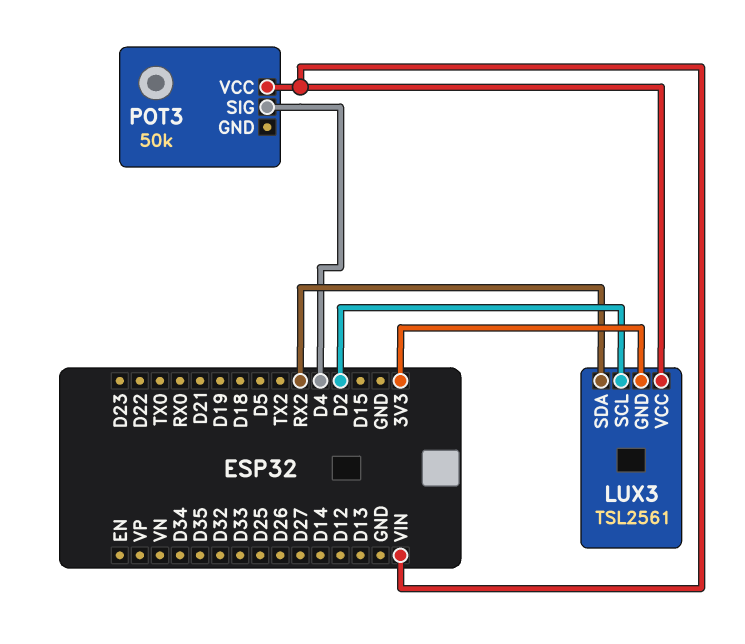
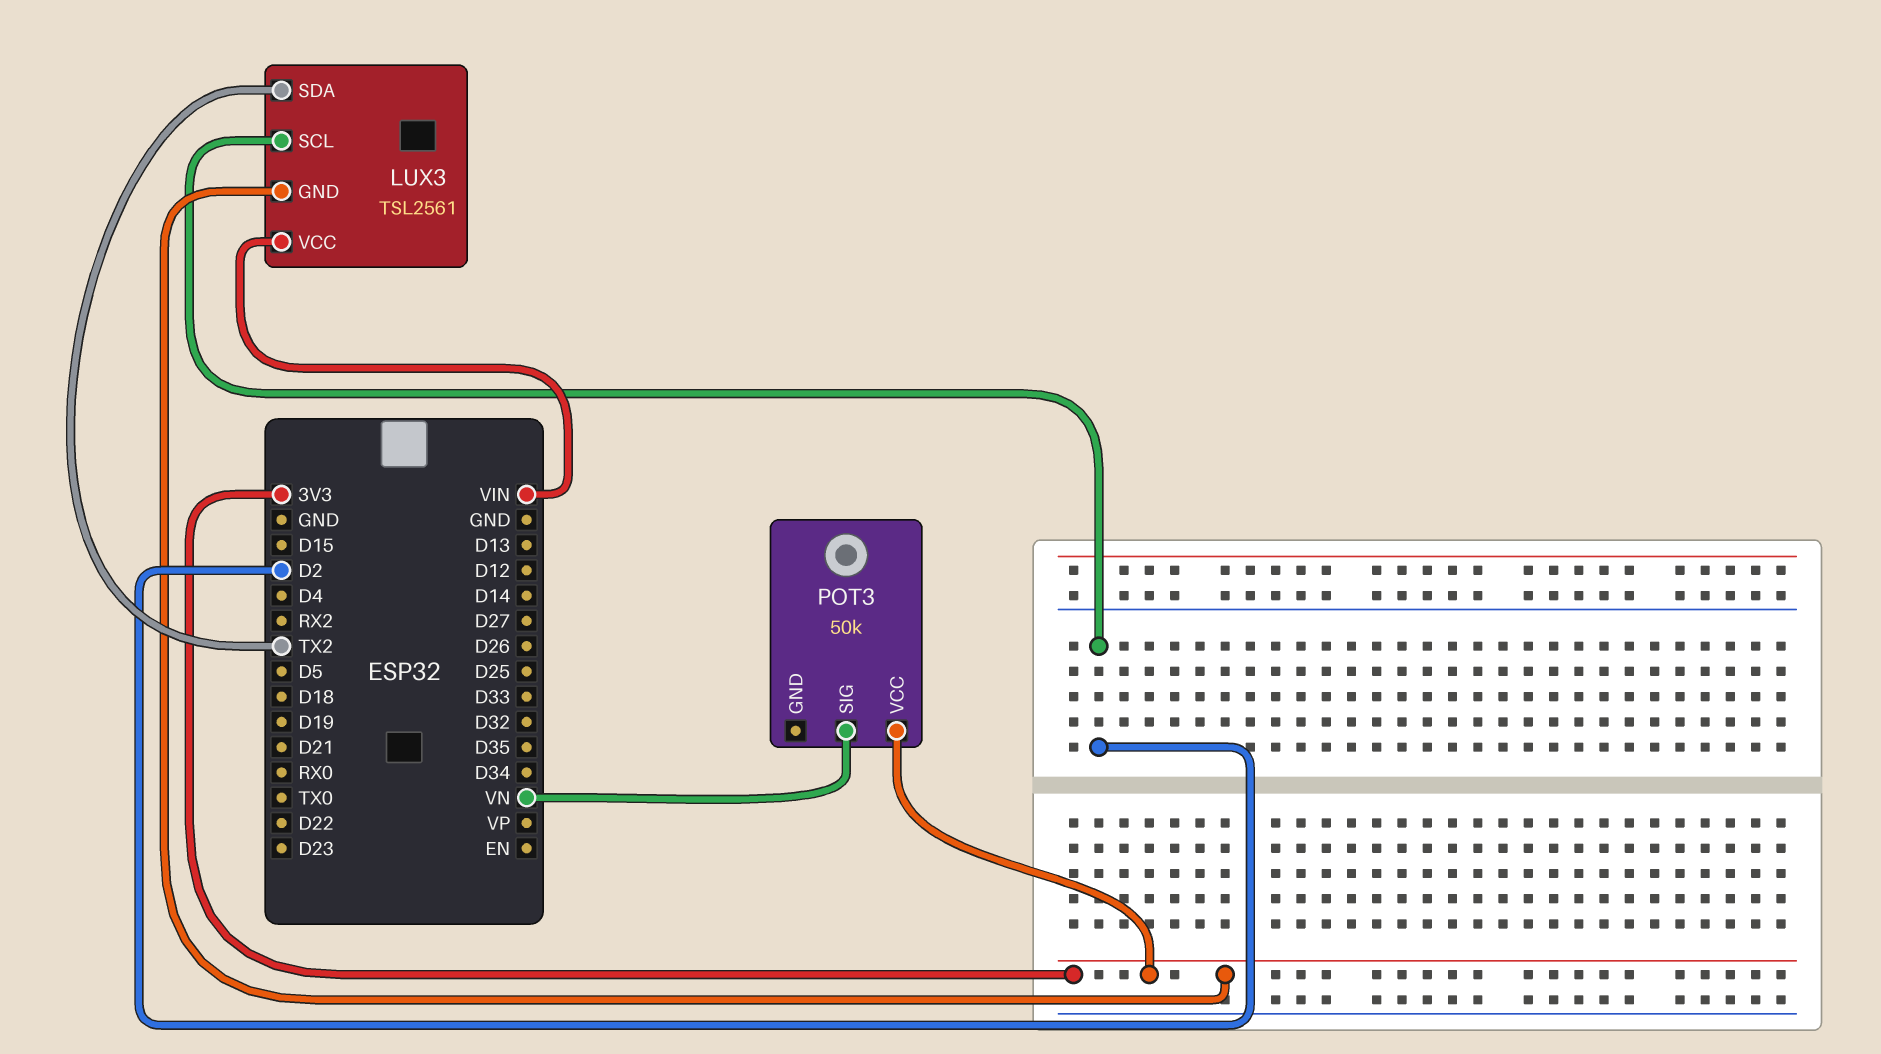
LUX3 pin SDA: RX2 -> TX2
POT3 pin SIG: D4 -> VN
POT3 pin VCC: VIN -> 3V3

